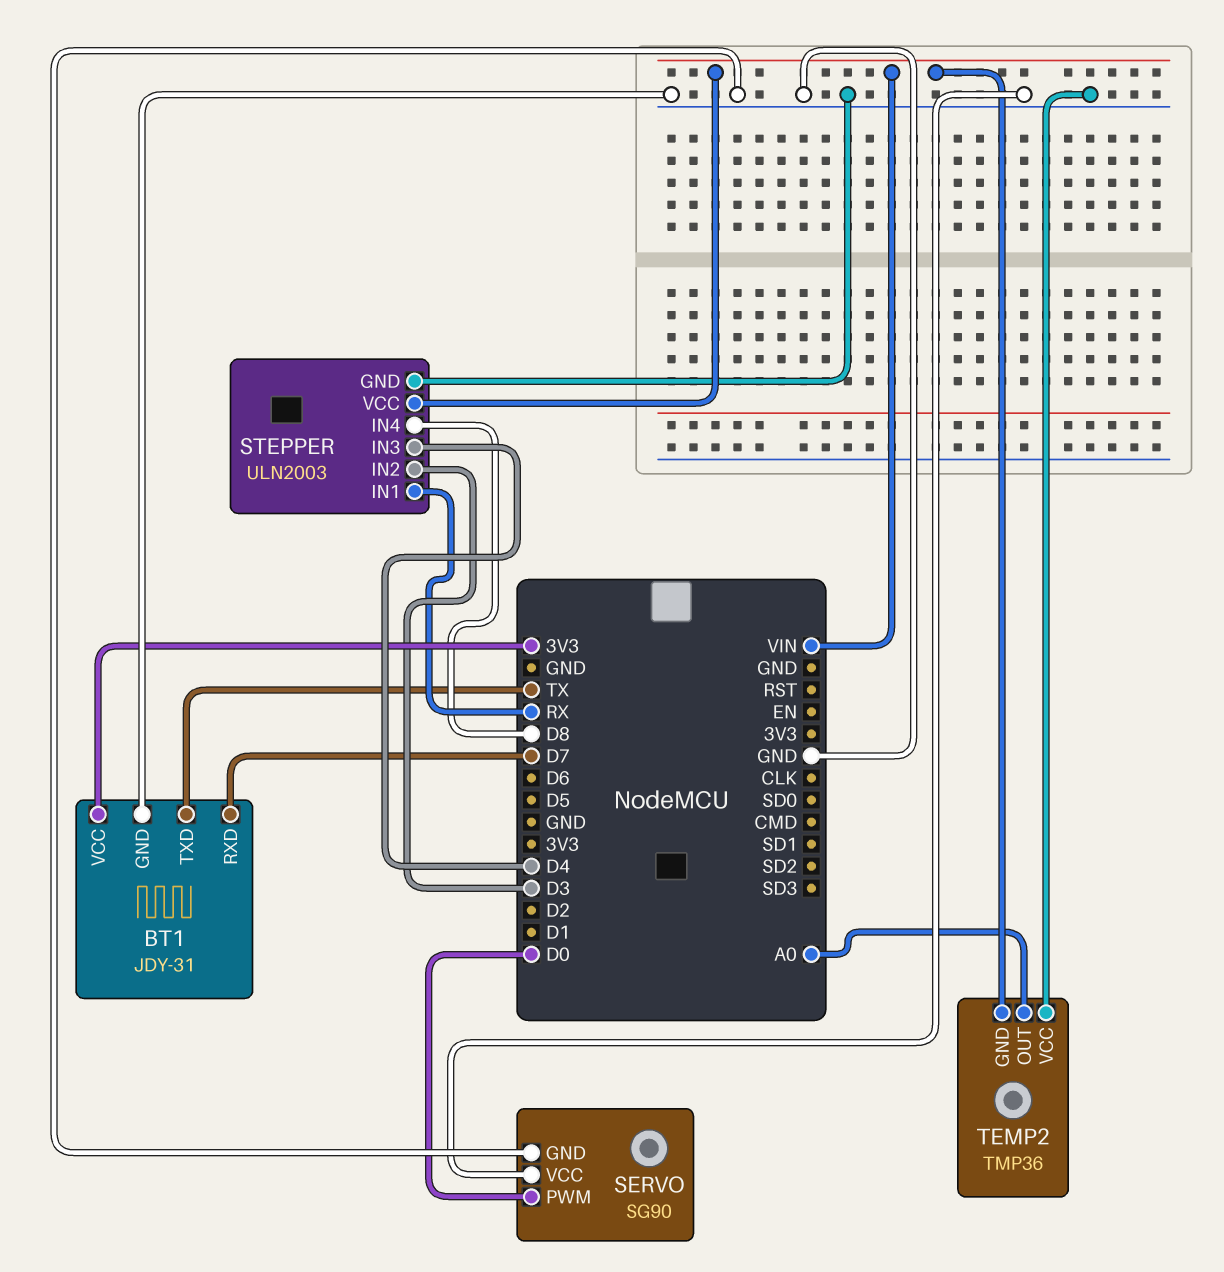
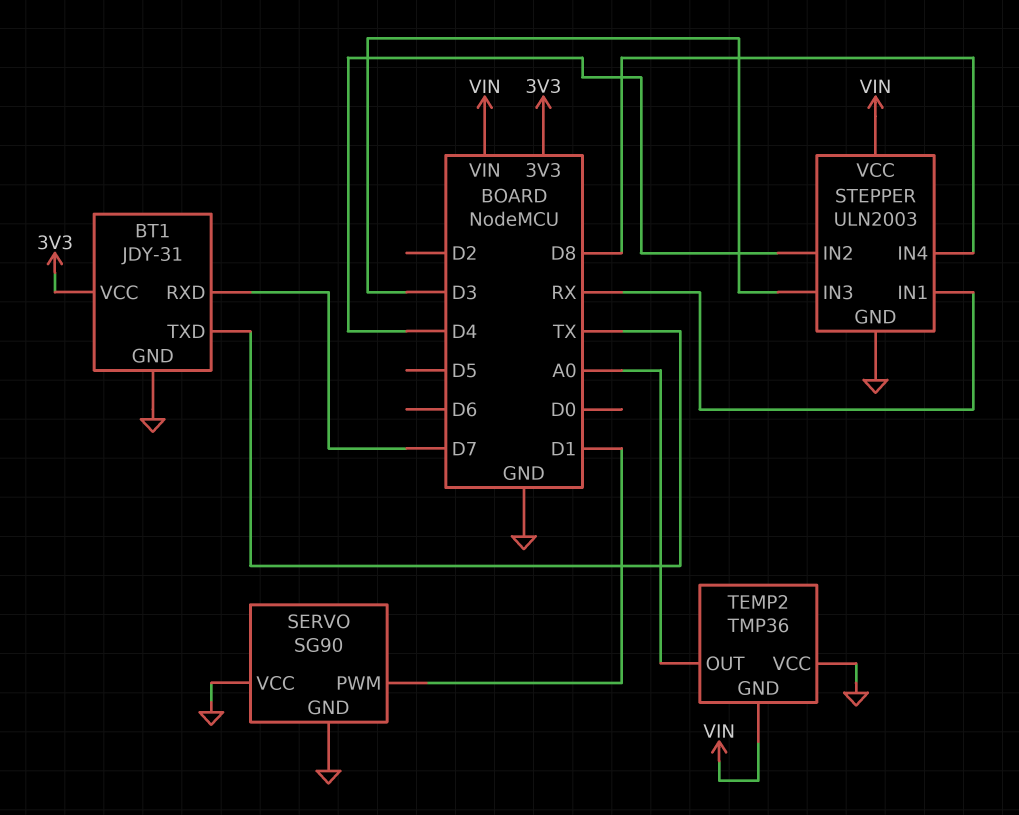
SERVO pin PWM: D0 -> D1
STEPPER pin IN2: D3 -> D4
STEPPER pin IN3: D4 -> D3

